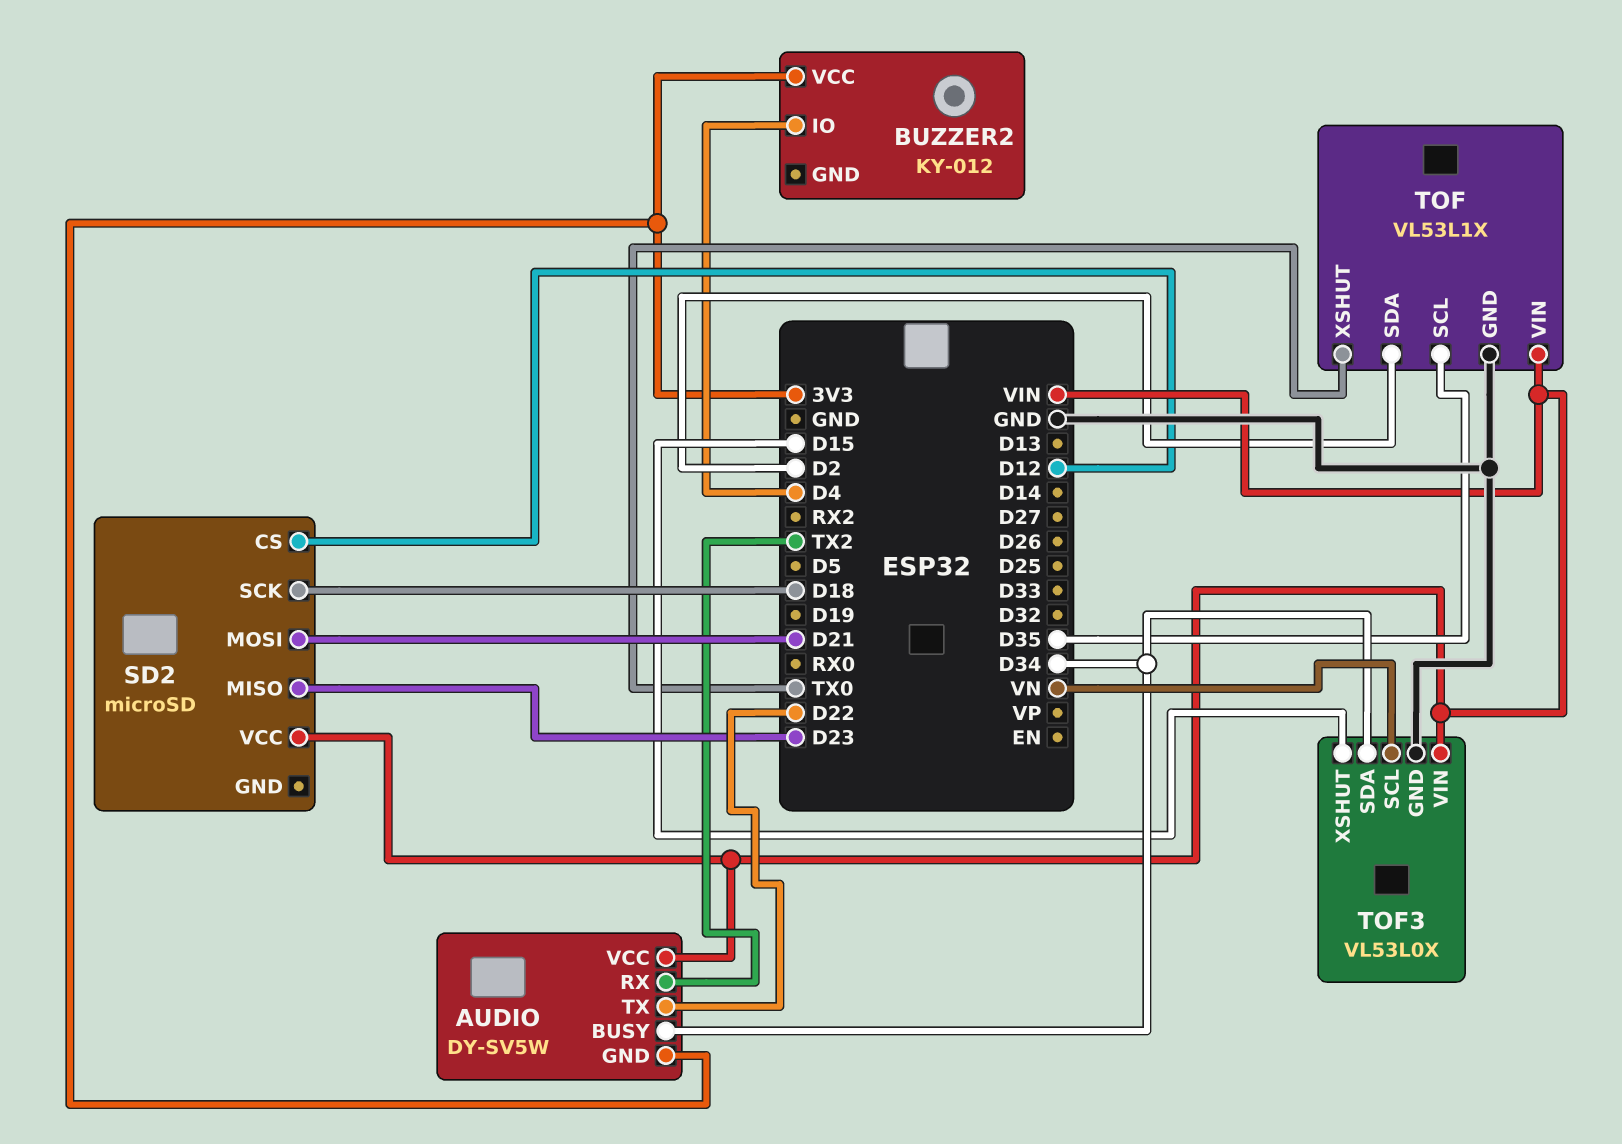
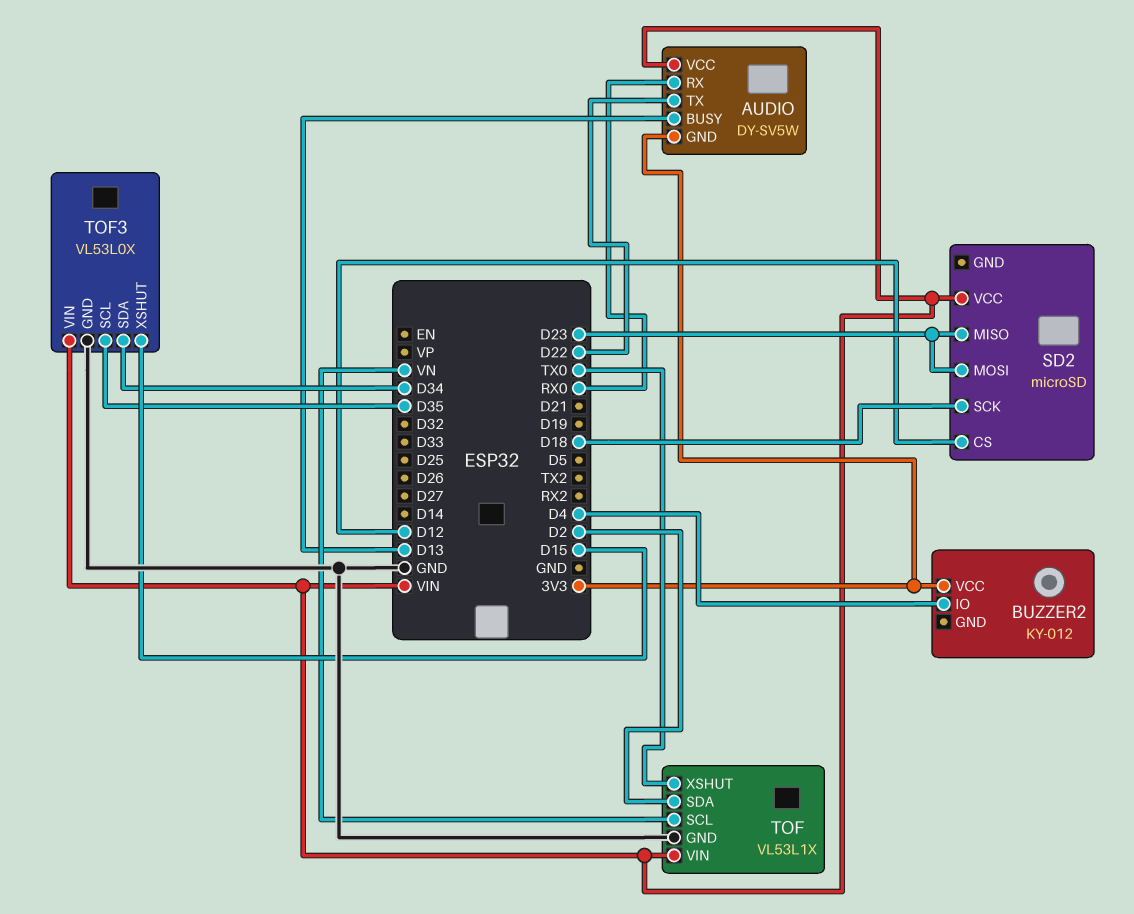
AUDIO pin BUSY: D34 -> D13
AUDIO pin RX: TX2 -> RX0
SD2 pin MOSI: D21 -> D23
TOF pin SCL: D35 -> VN
TOF3 pin SCL: VN -> D35

